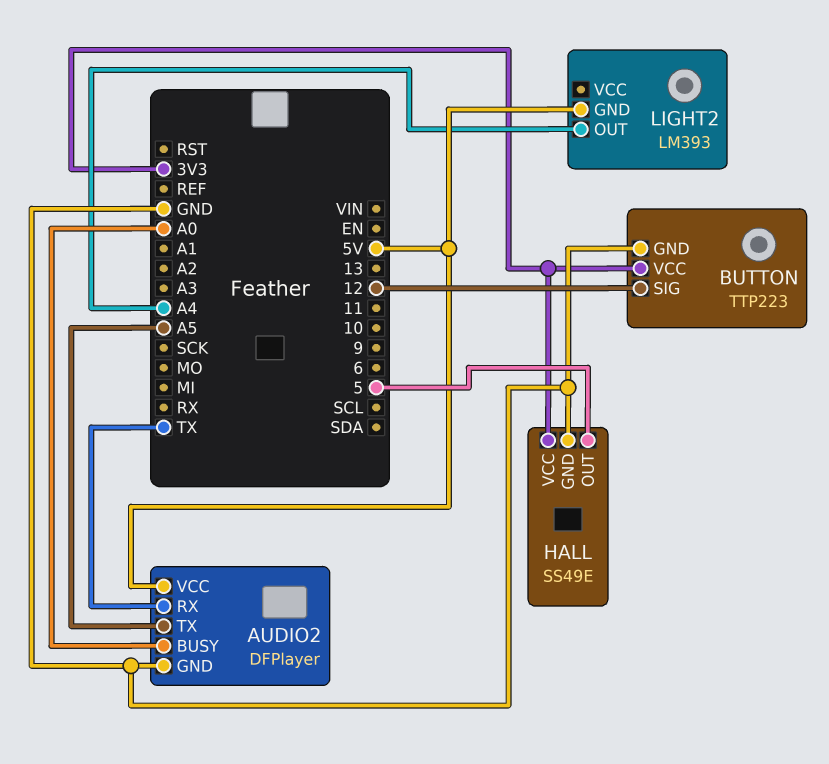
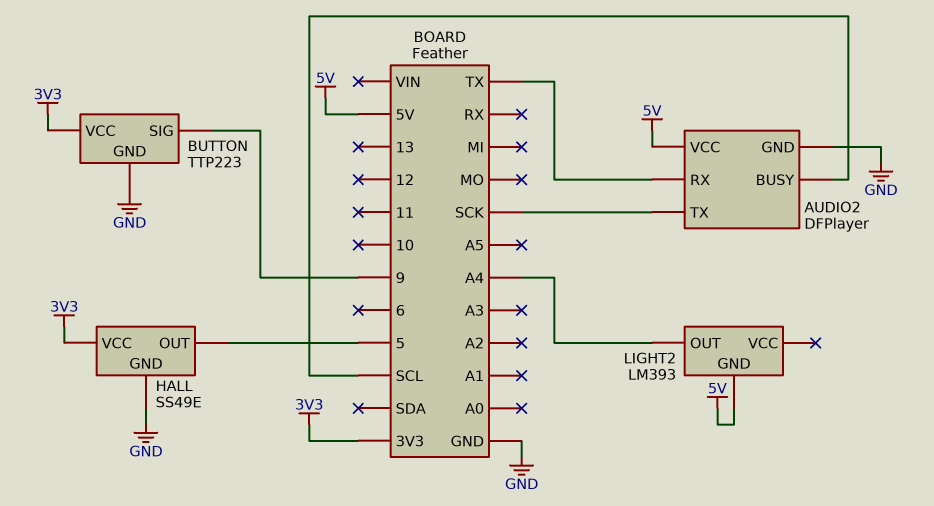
AUDIO2 pin BUSY: A0 -> SCL
AUDIO2 pin TX: A5 -> SCK
BUTTON pin SIG: 12 -> 9

